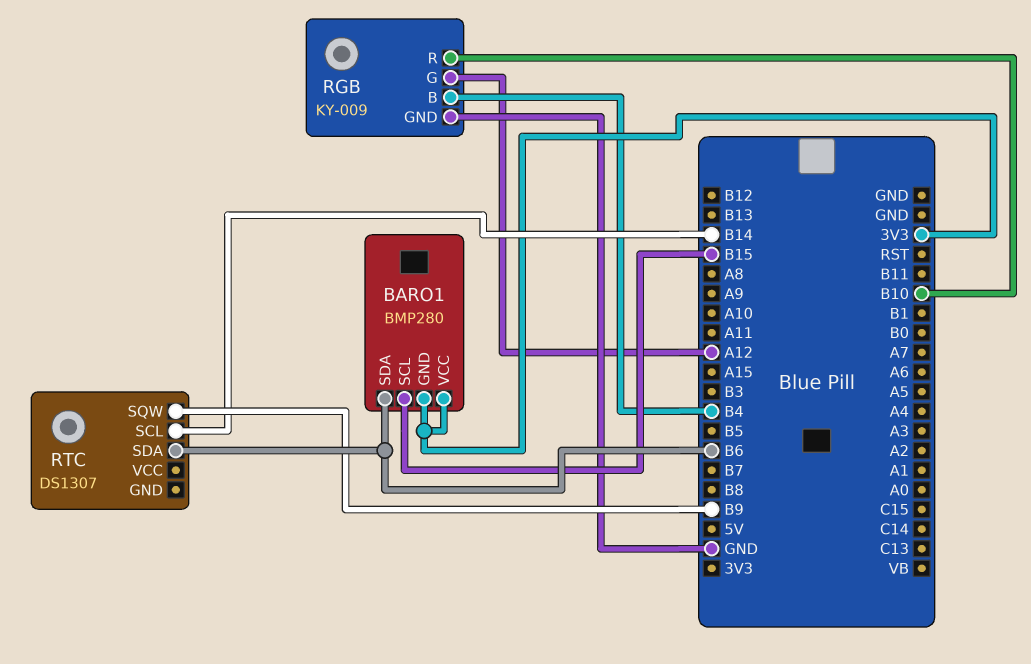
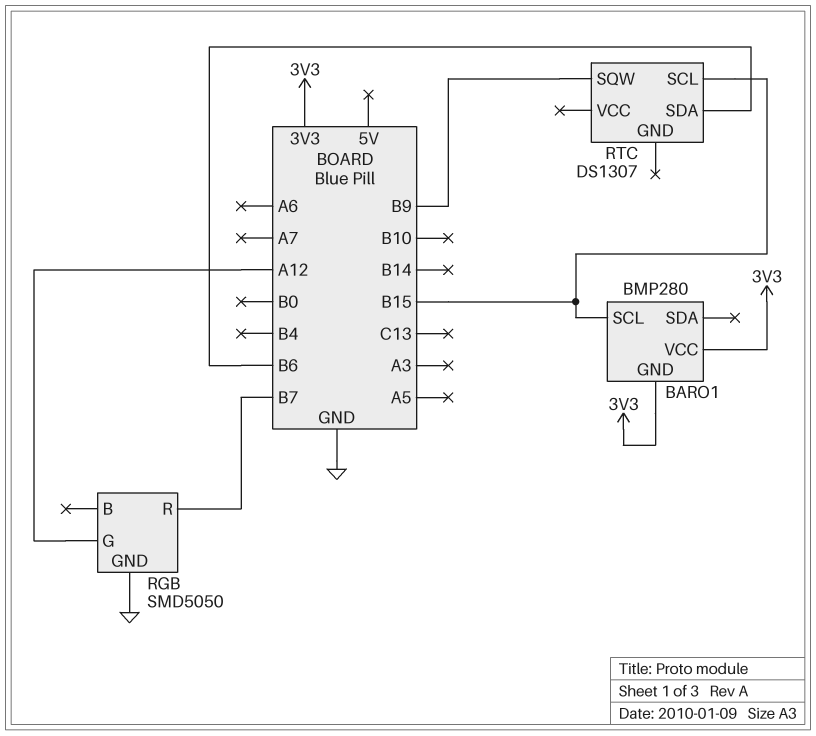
BARO1 pin SDA: B6 -> none
RGB: KY-009 -> SMD5050
RGB pin B: B4 -> none
RGB pin R: B10 -> B7
RTC pin SCL: B14 -> B15

